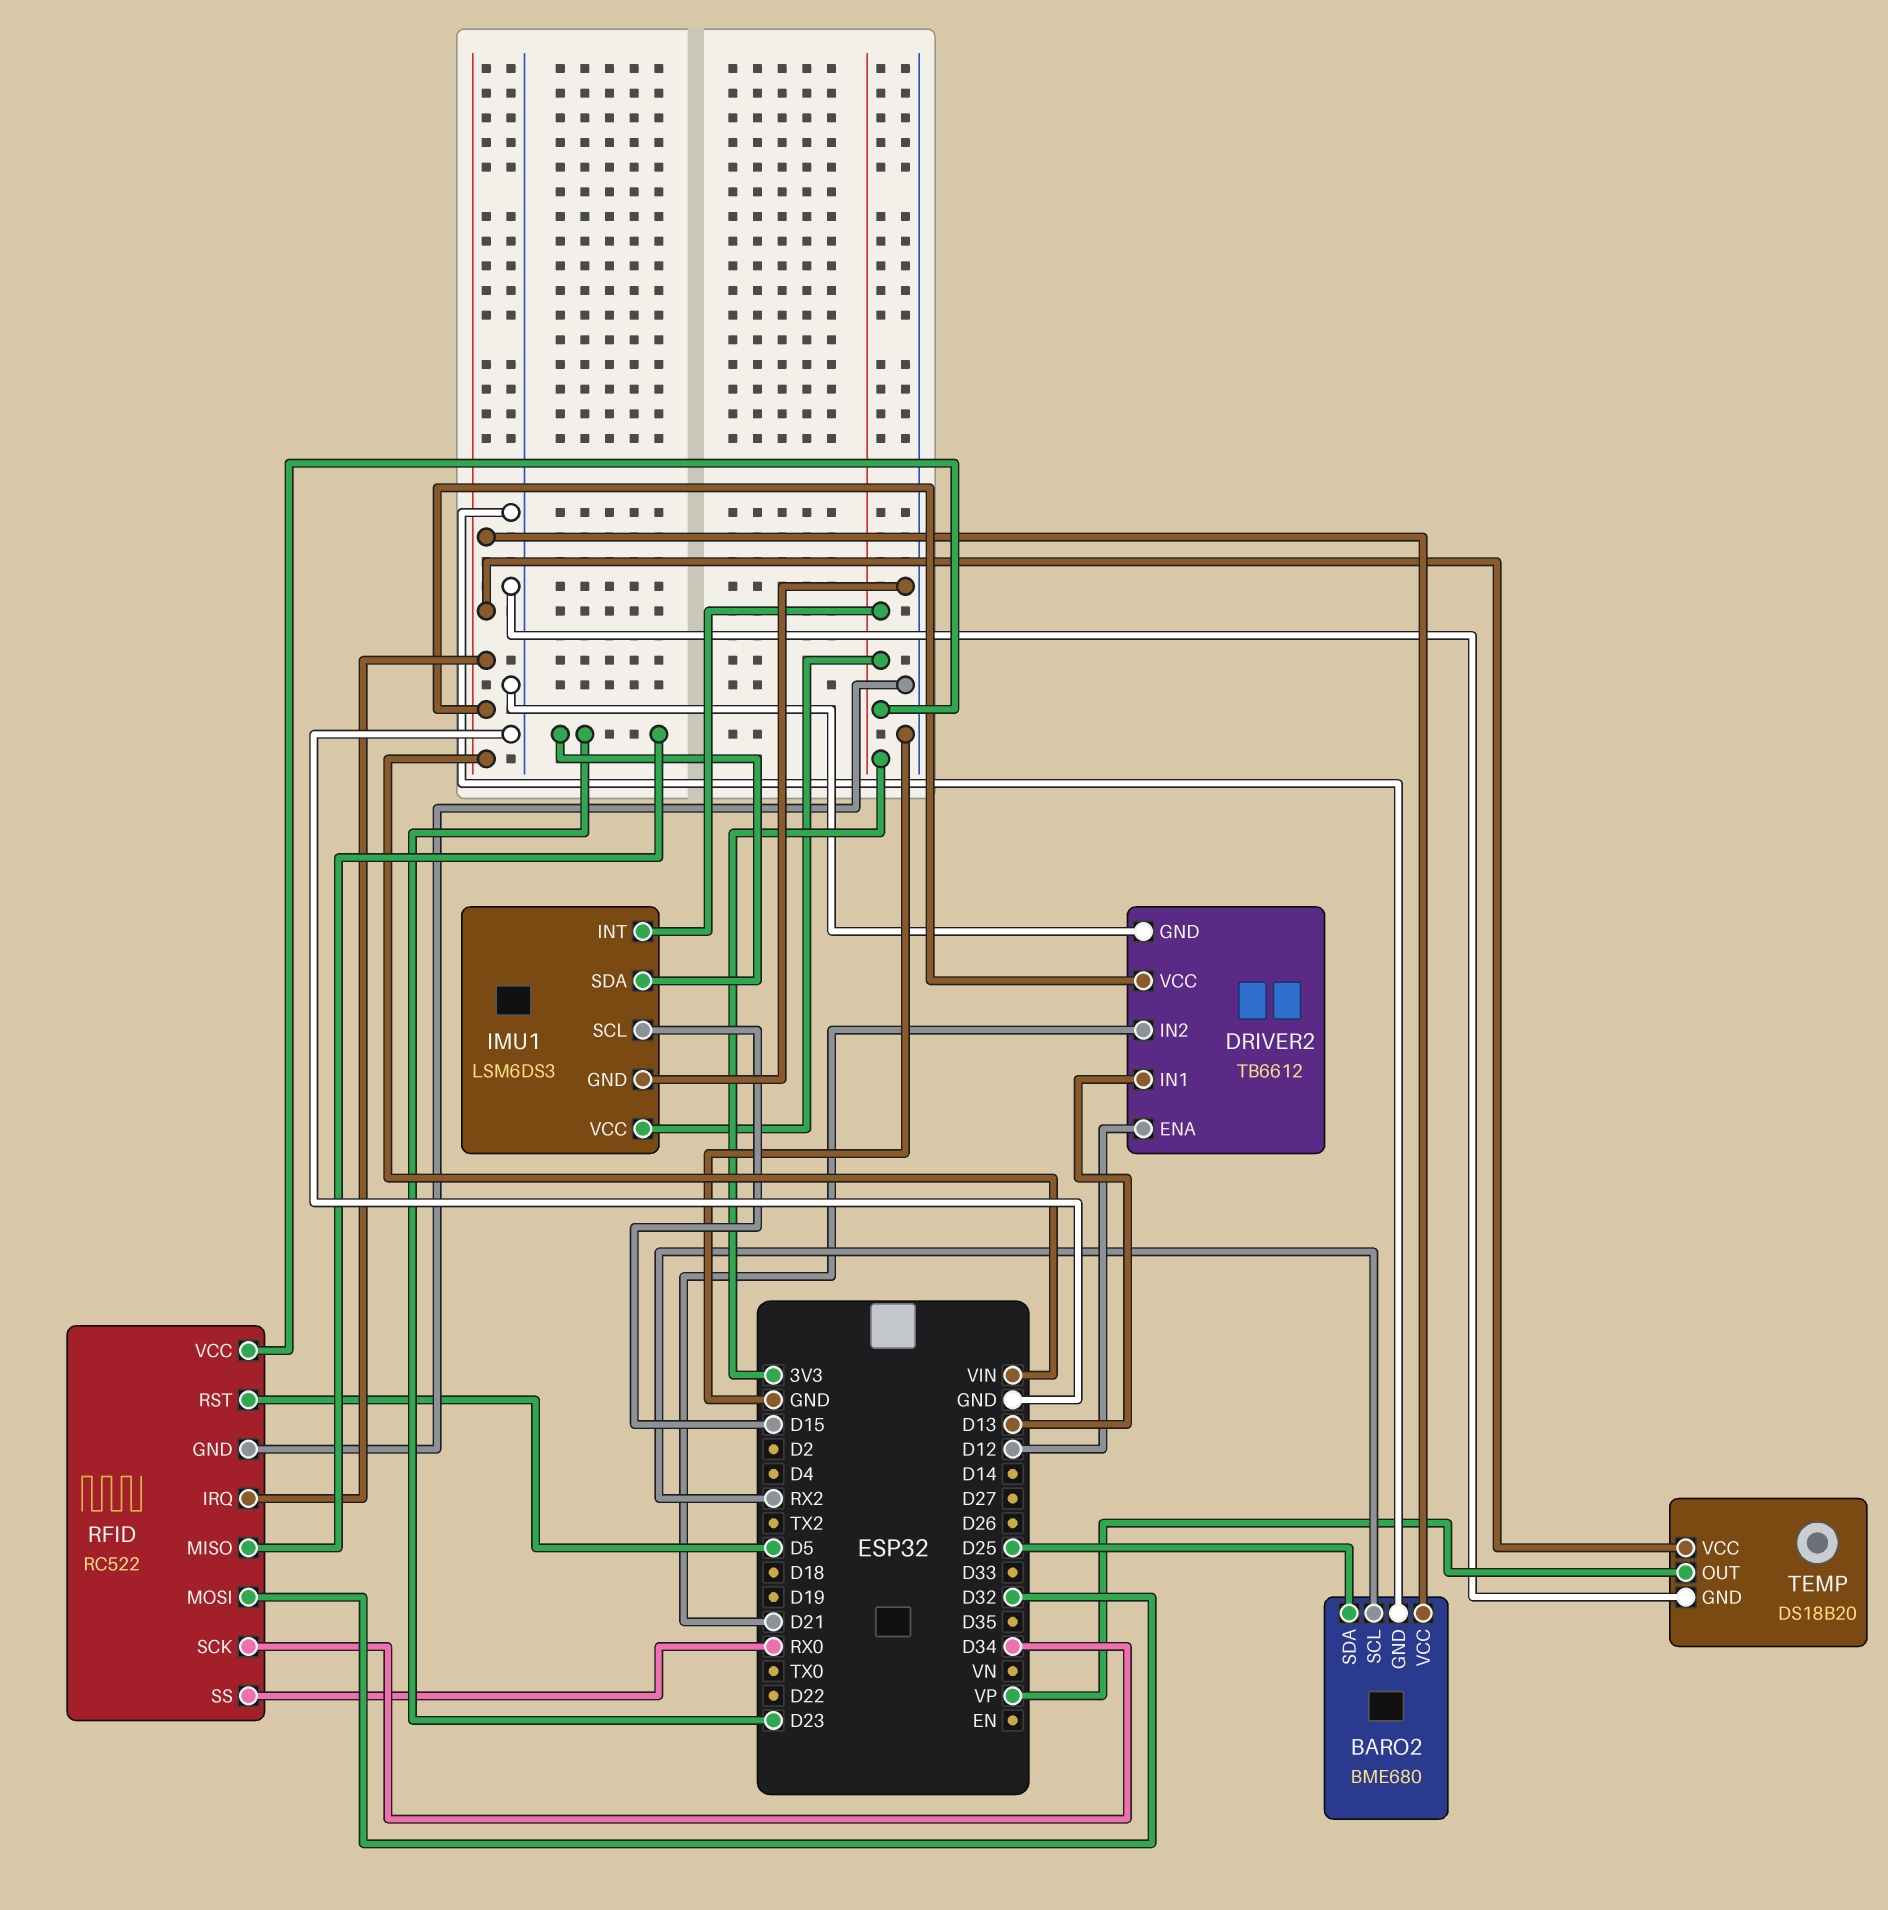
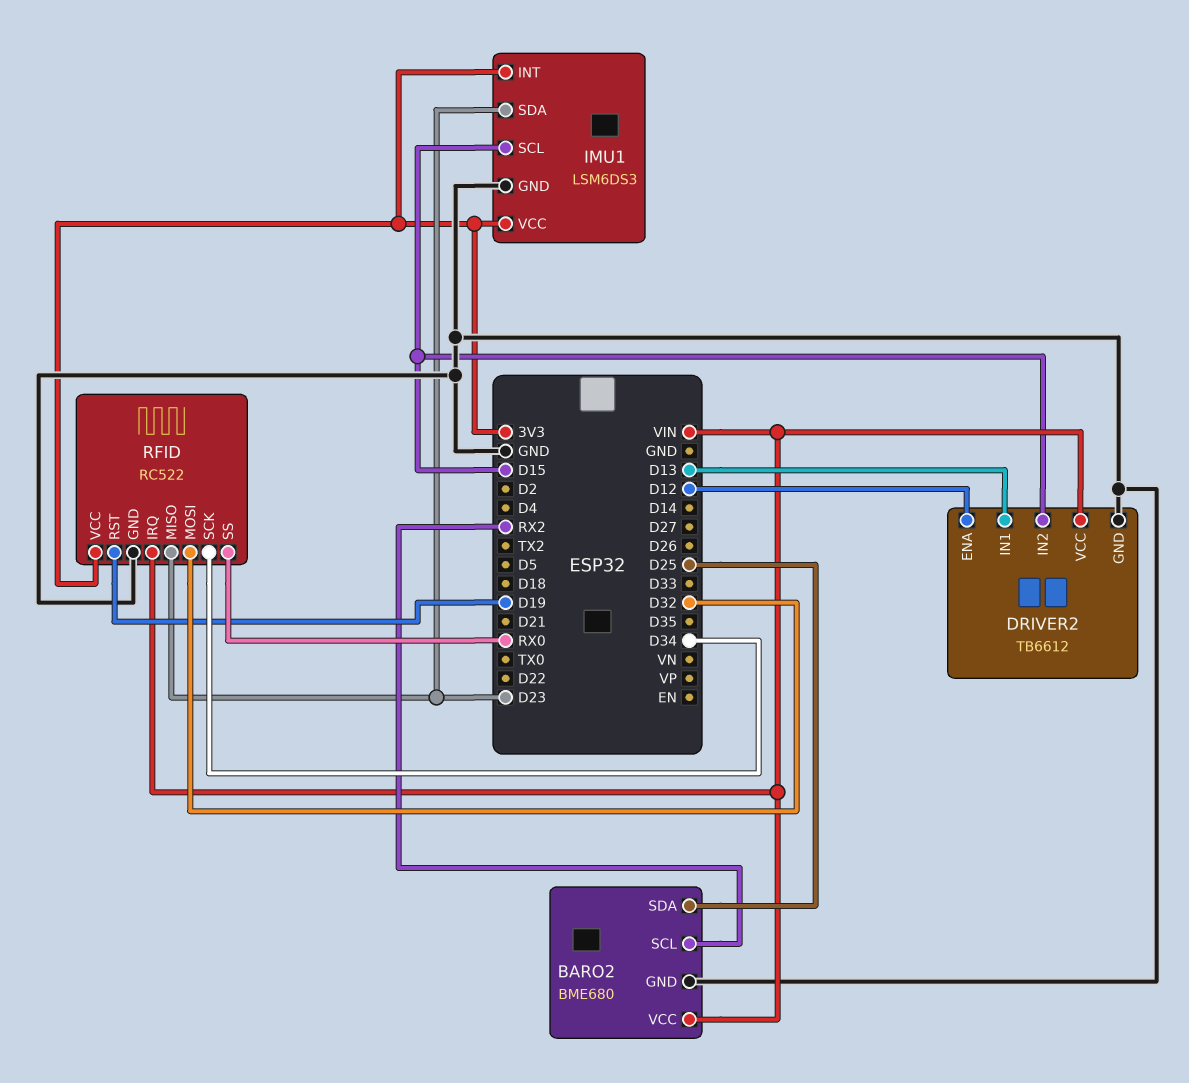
DRIVER2 pin IN2: D21 -> D15
RFID pin RST: D5 -> D19
TEMP: DS18B20 -> none
TEMP pin GND: GND -> none
TEMP pin OUT: VP -> none
TEMP pin VCC: VIN -> none

